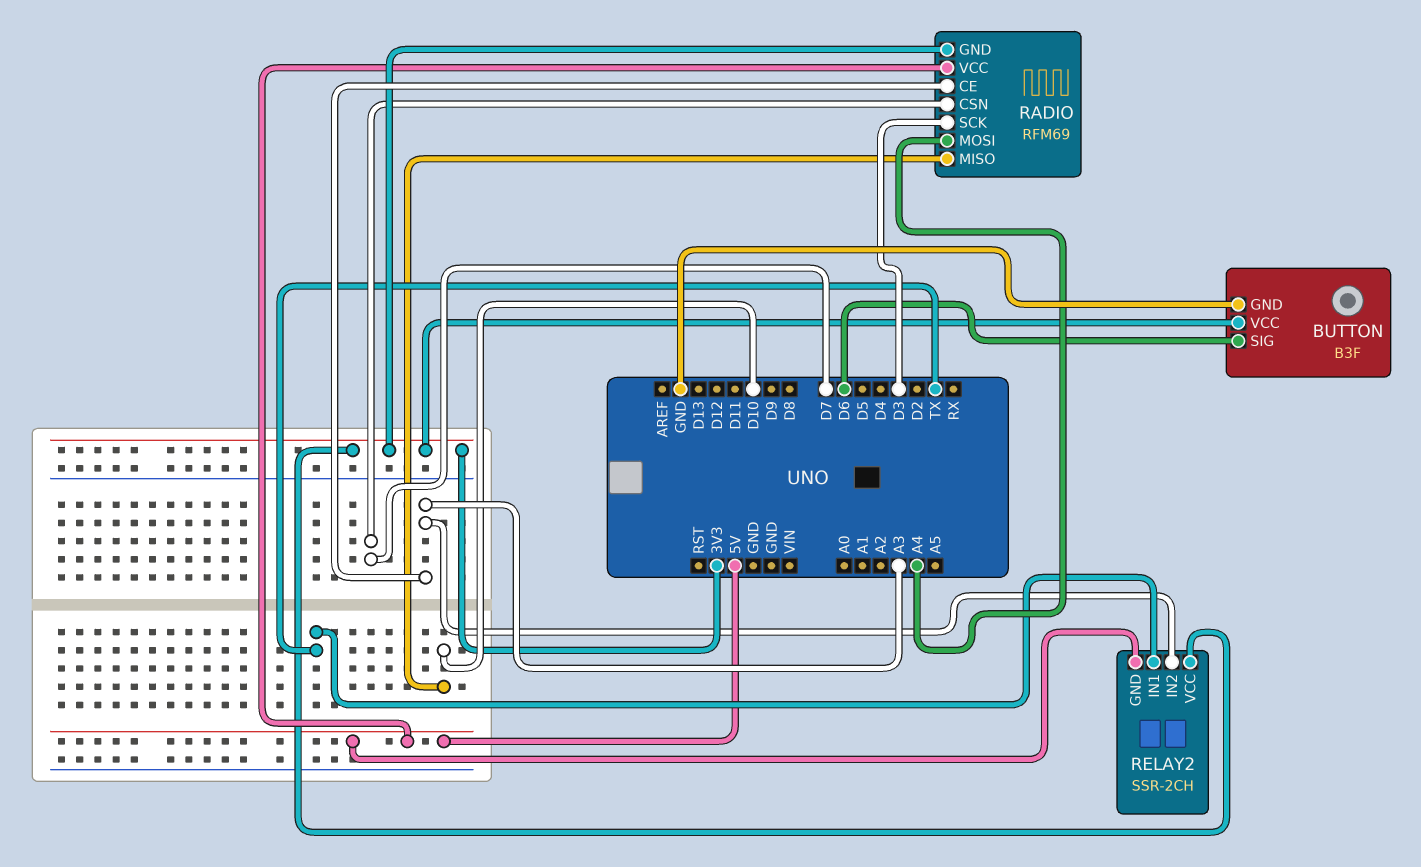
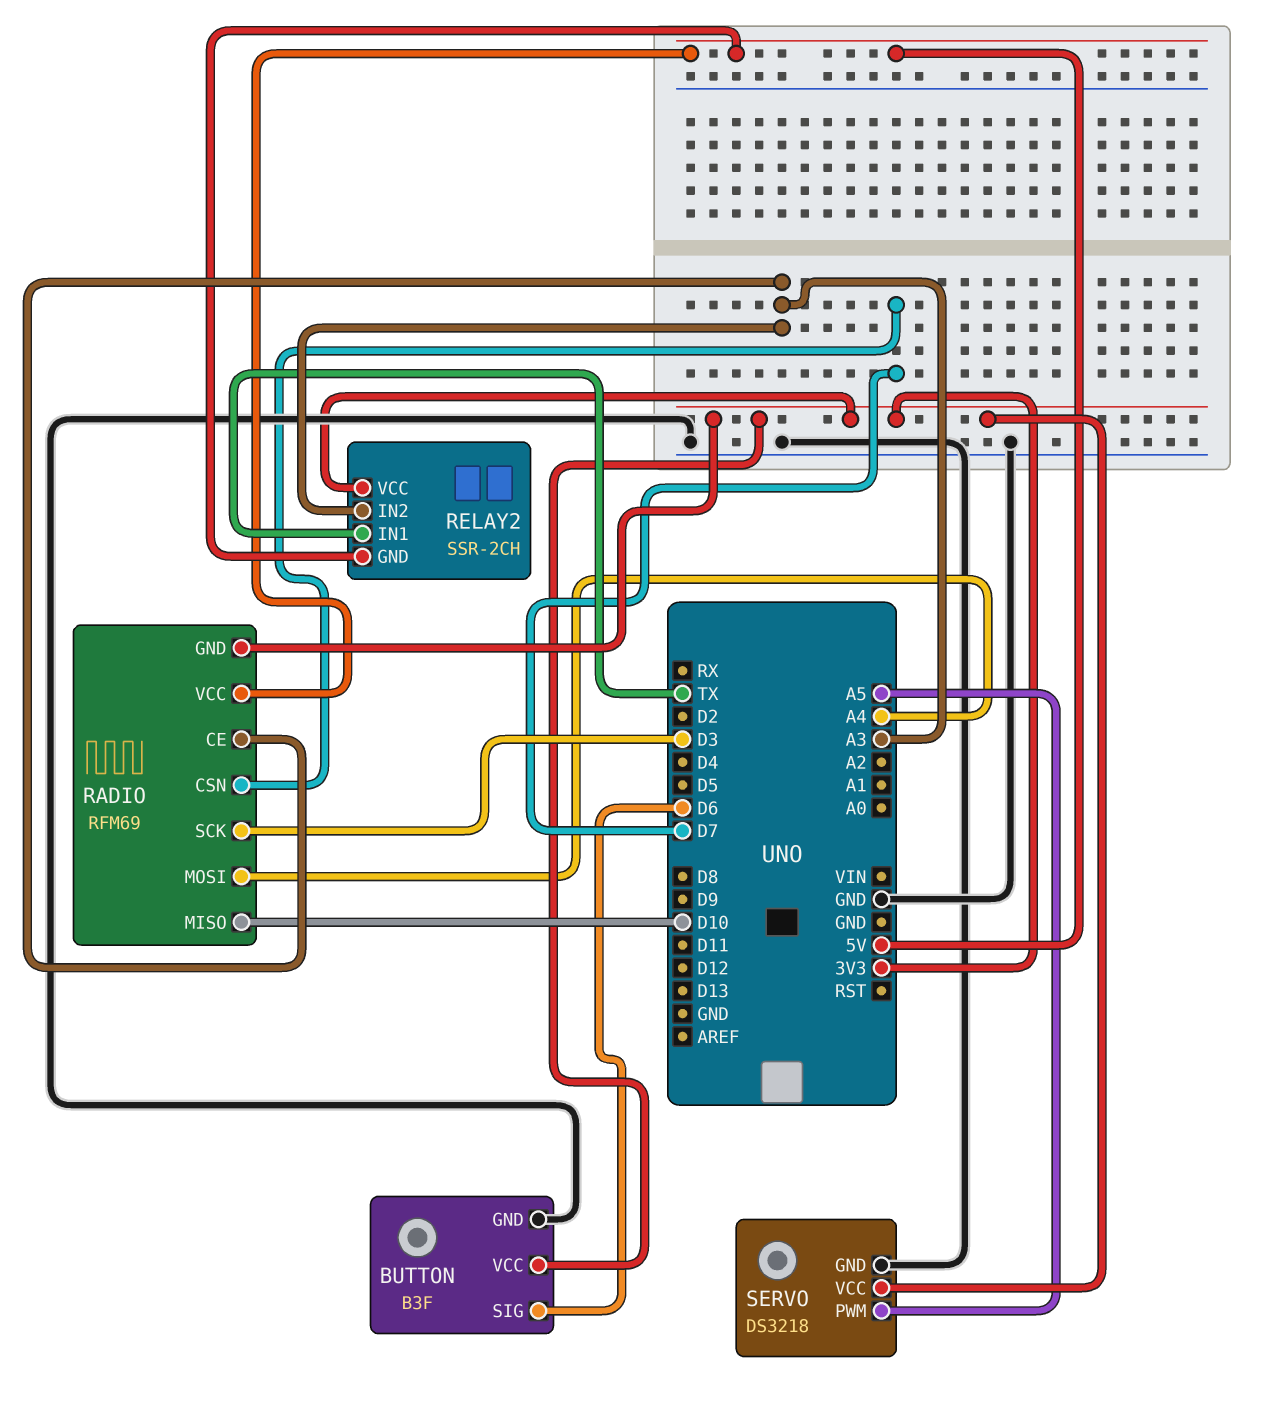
SERVO: none -> DS3218
SERVO pin GND: none -> GND
SERVO pin PWM: none -> A5
SERVO pin VCC: none -> 3V3

